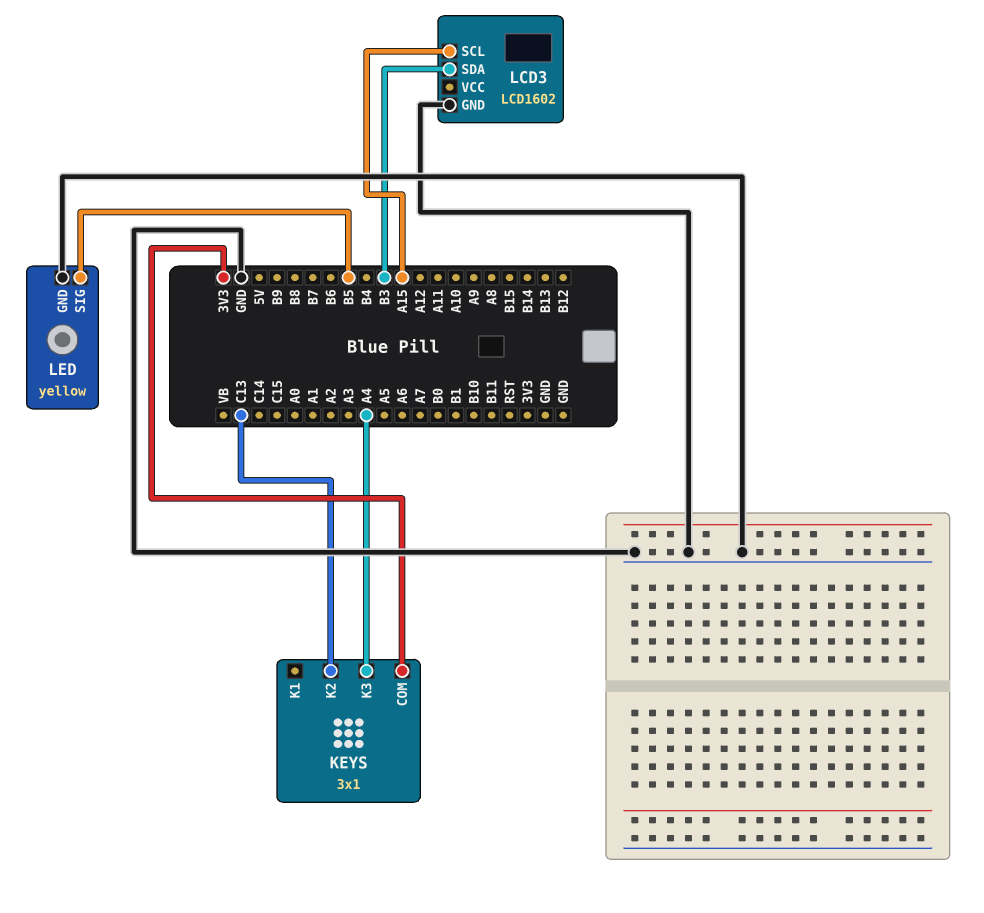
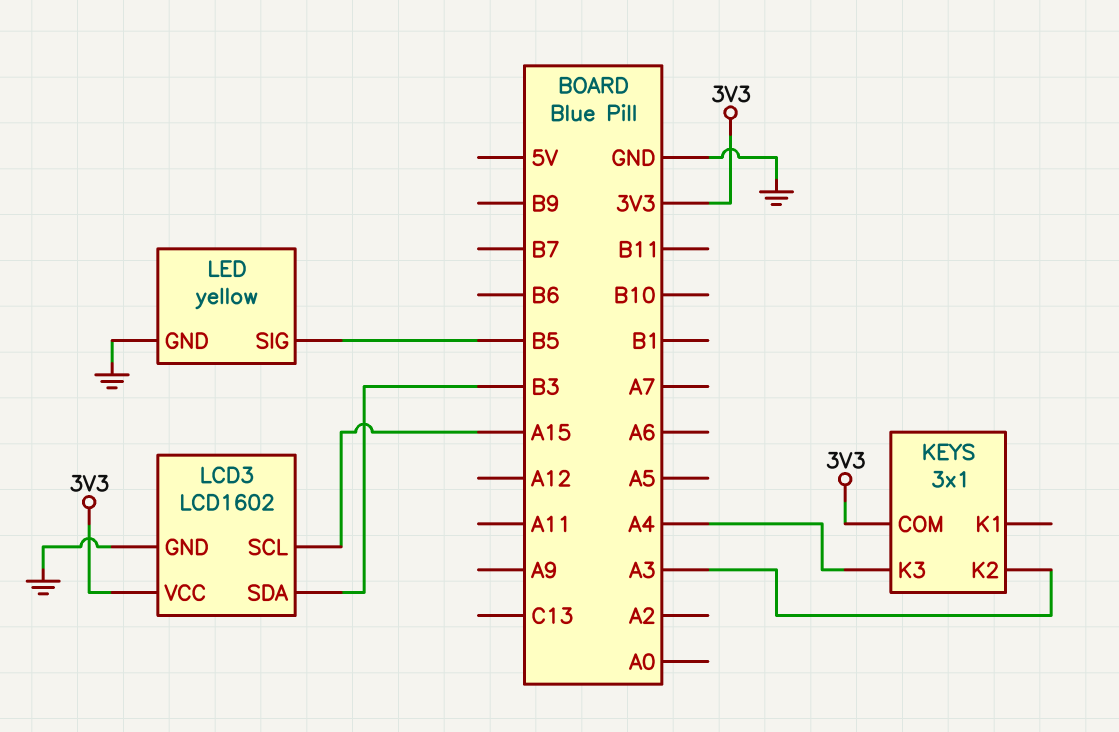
KEYS pin K2: C13 -> A3
LCD3 pin VCC: none -> 3V3

